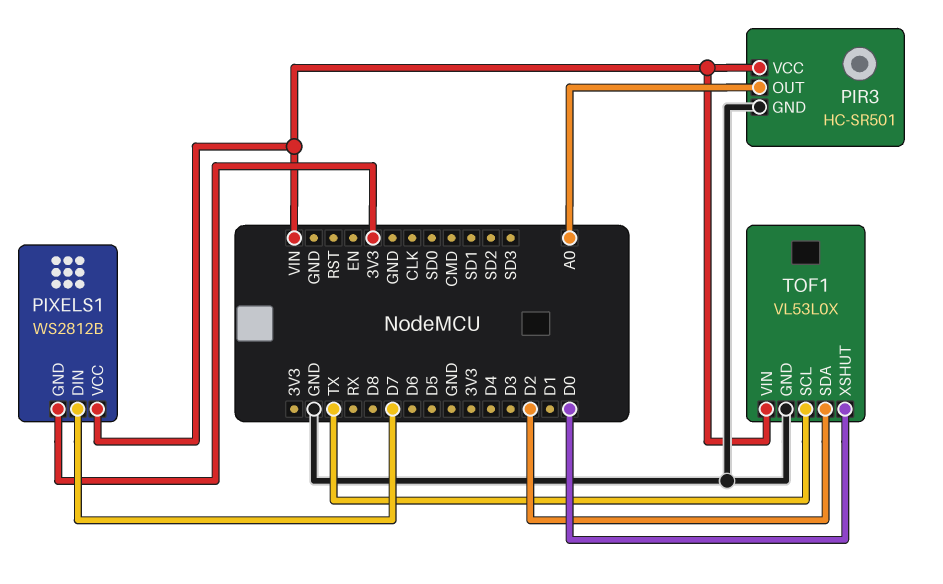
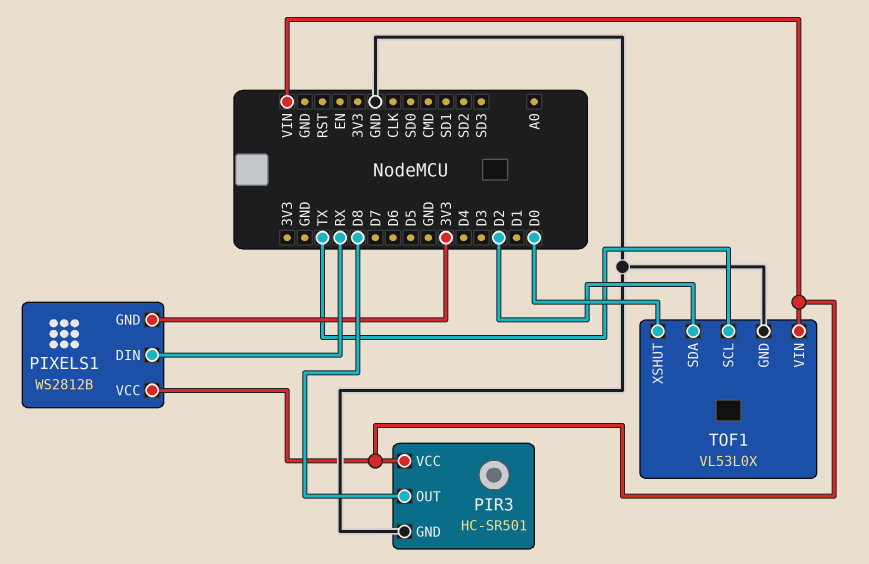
PIR3 pin OUT: A0 -> D8
PIXELS1 pin DIN: D7 -> RX

